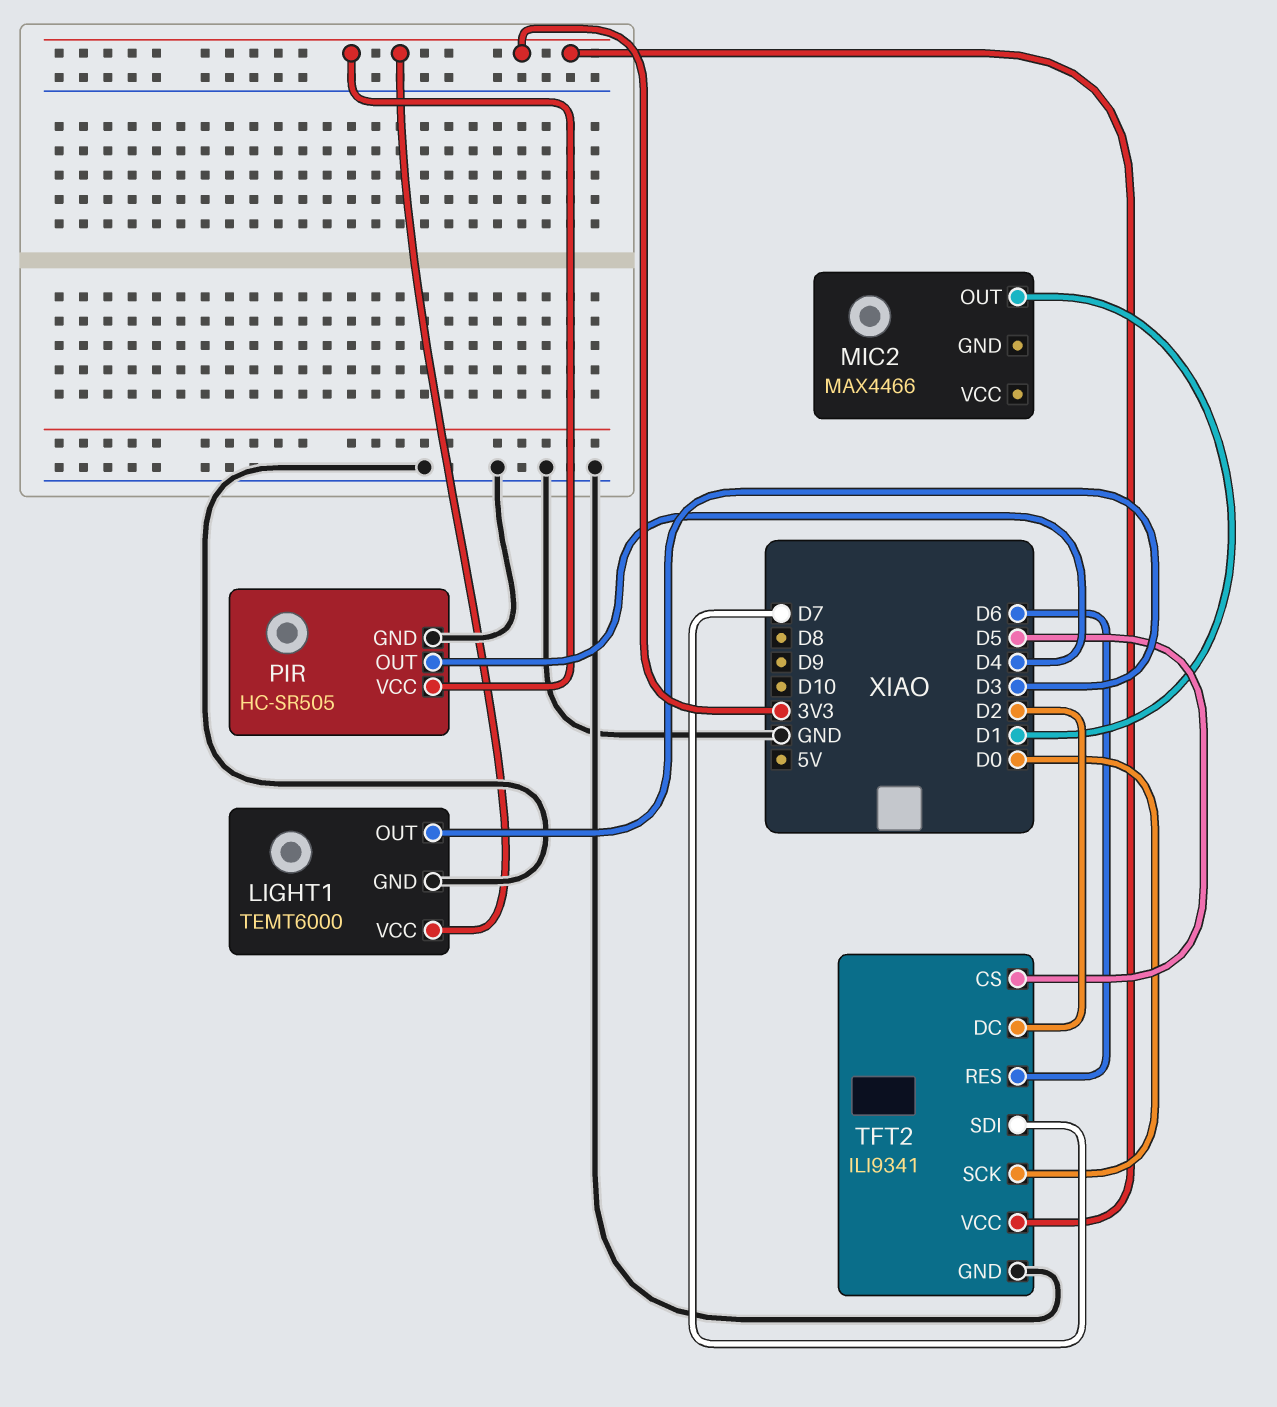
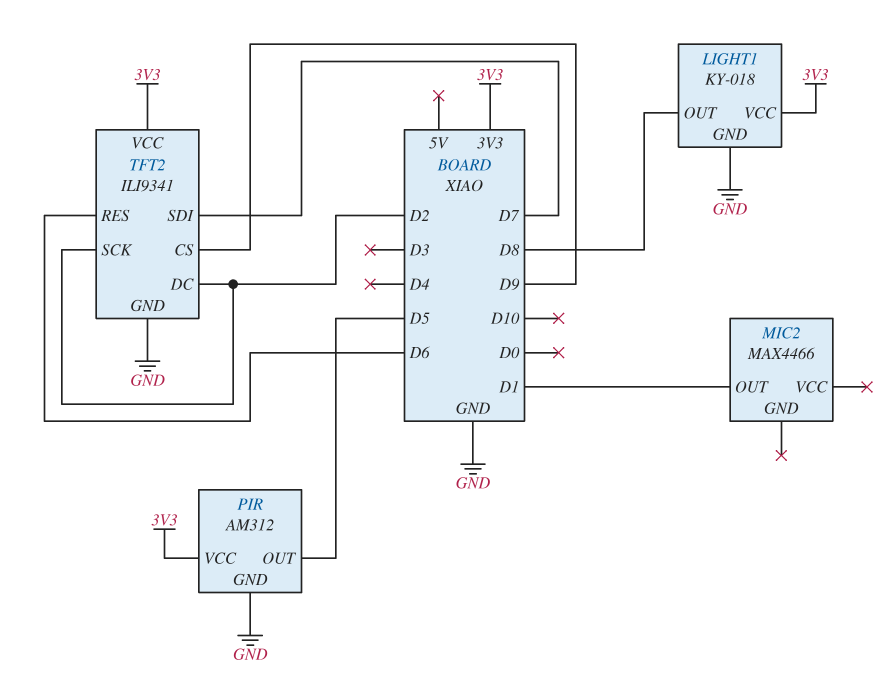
LIGHT1: TEMT6000 -> KY-018
LIGHT1 pin OUT: D3 -> D8
PIR: HC-SR505 -> AM312
PIR pin OUT: D4 -> D5
TFT2 pin CS: D5 -> D9
TFT2 pin SCK: D0 -> D2

